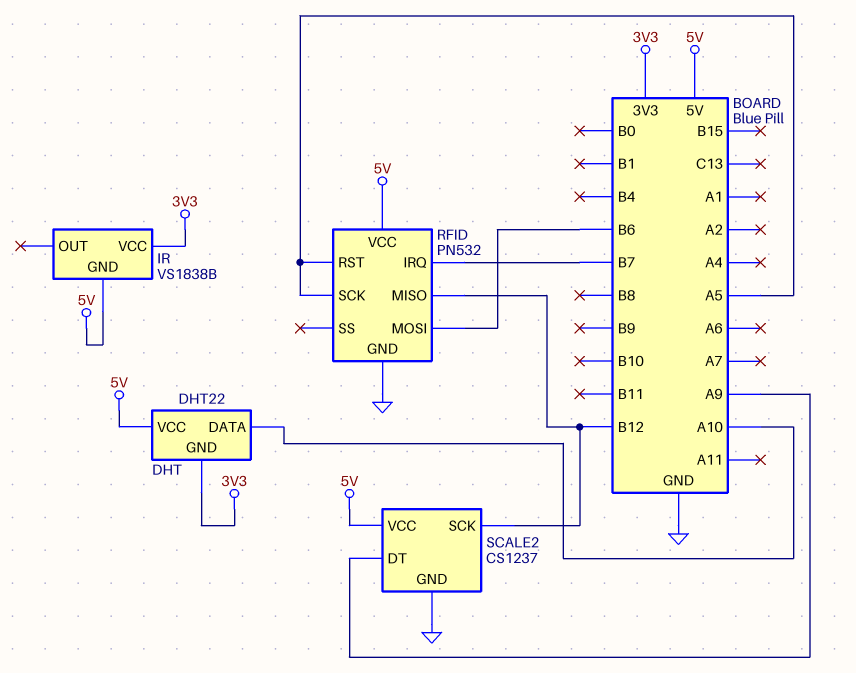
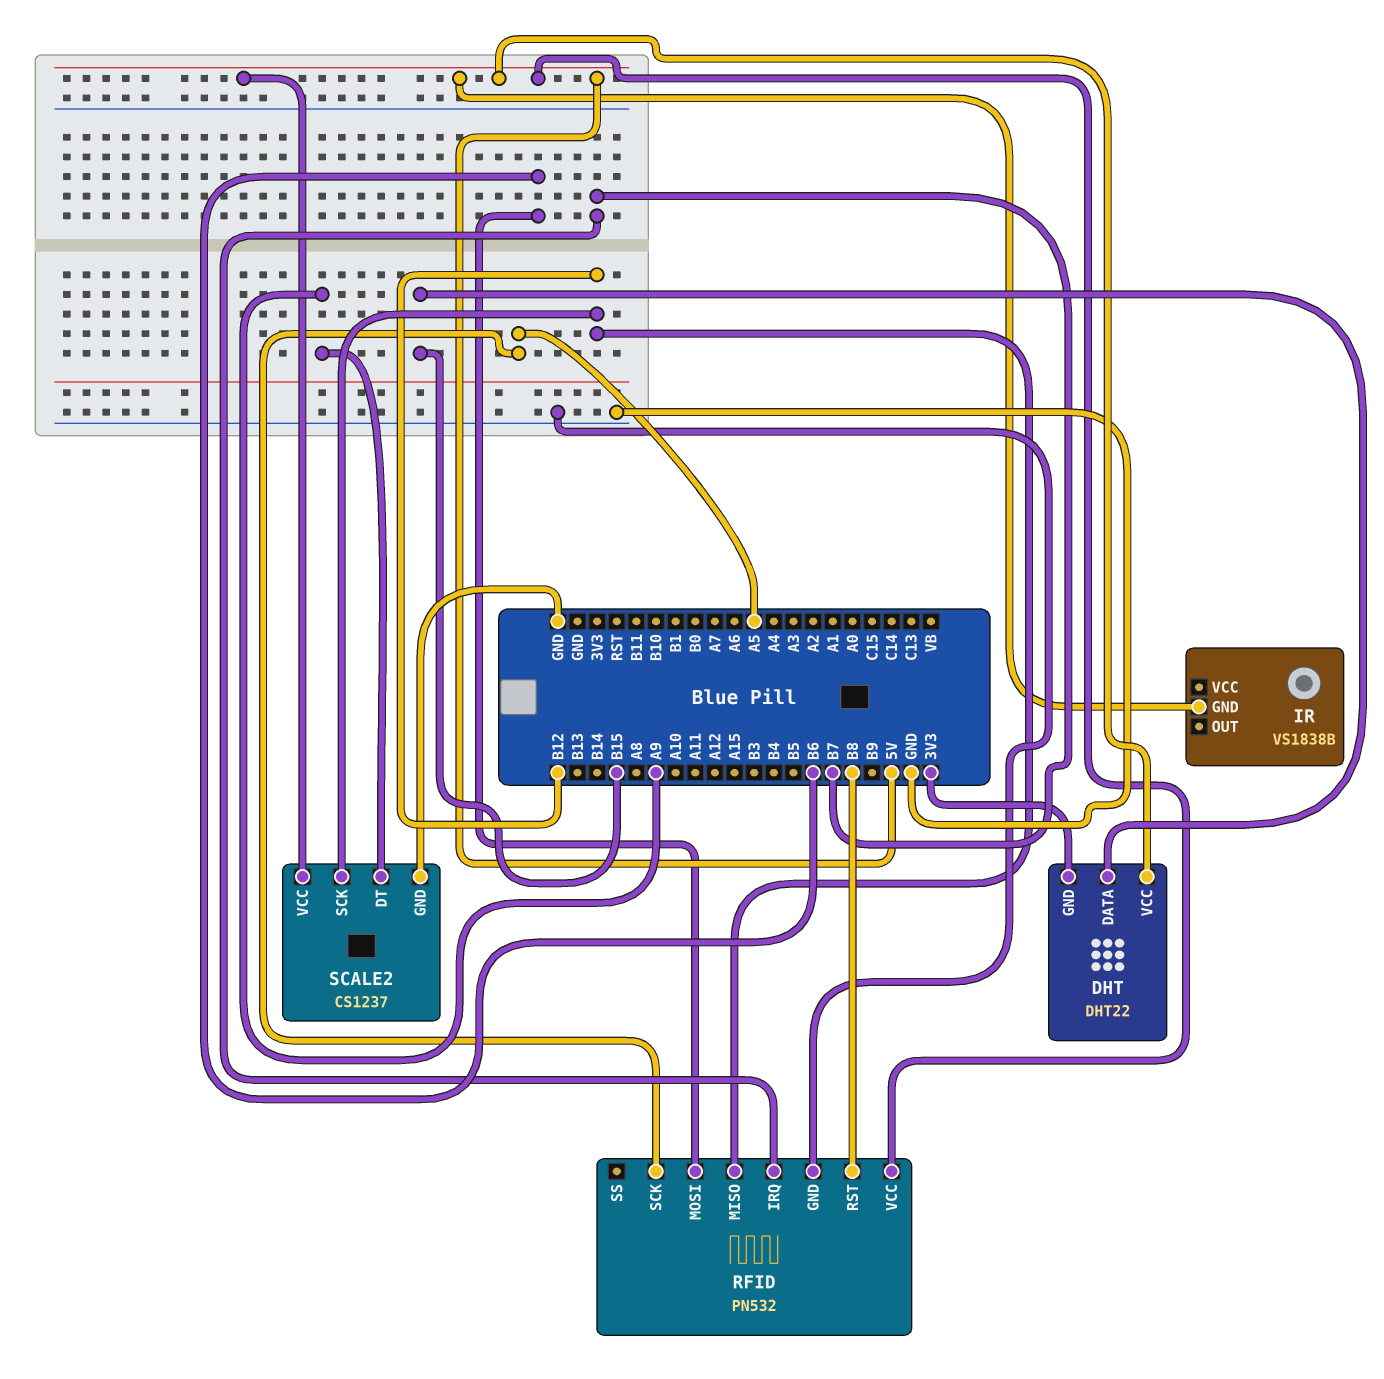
DHT pin DATA: A10 -> B15
IR pin VCC: 3V3 -> none
RFID pin RST: A5 -> B8

